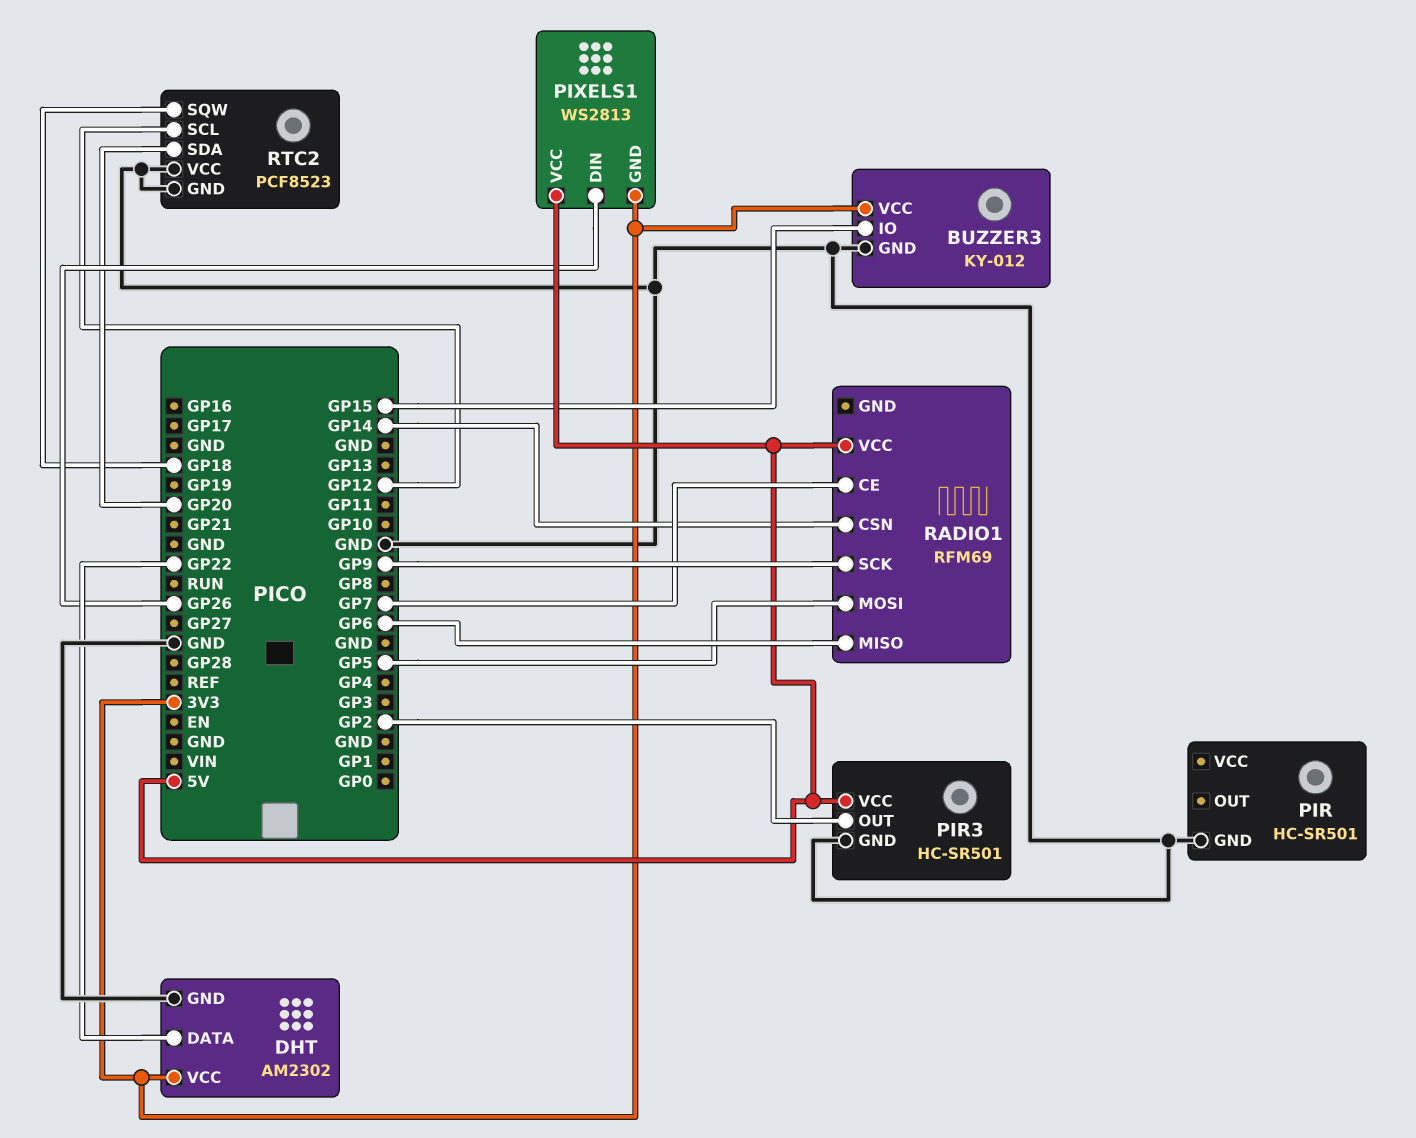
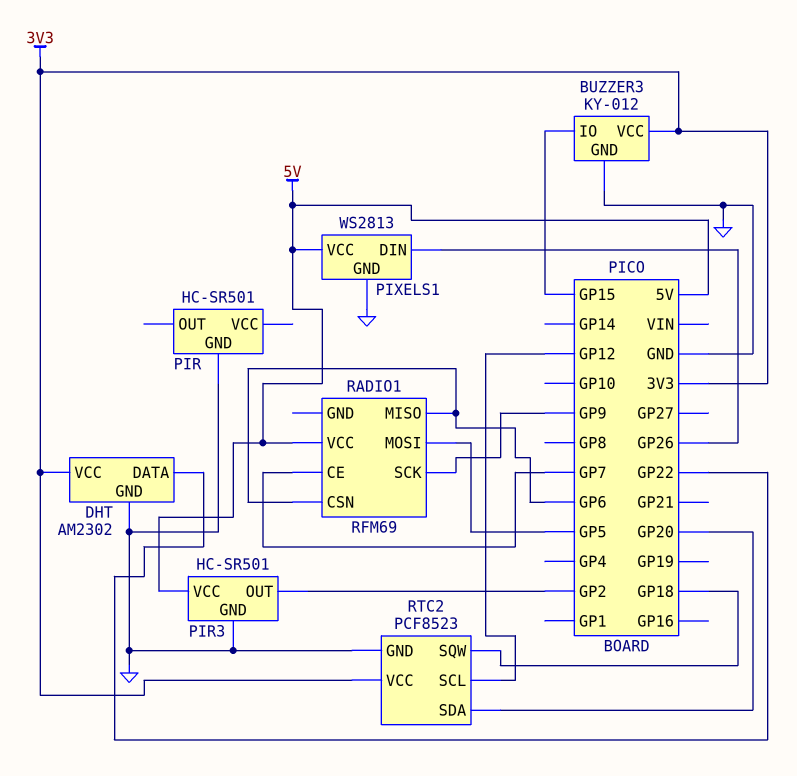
PIXELS1 pin GND: 3V3 -> GND
RADIO1 pin CSN: GP14 -> GP6
RTC2 pin VCC: GND -> 3V3

